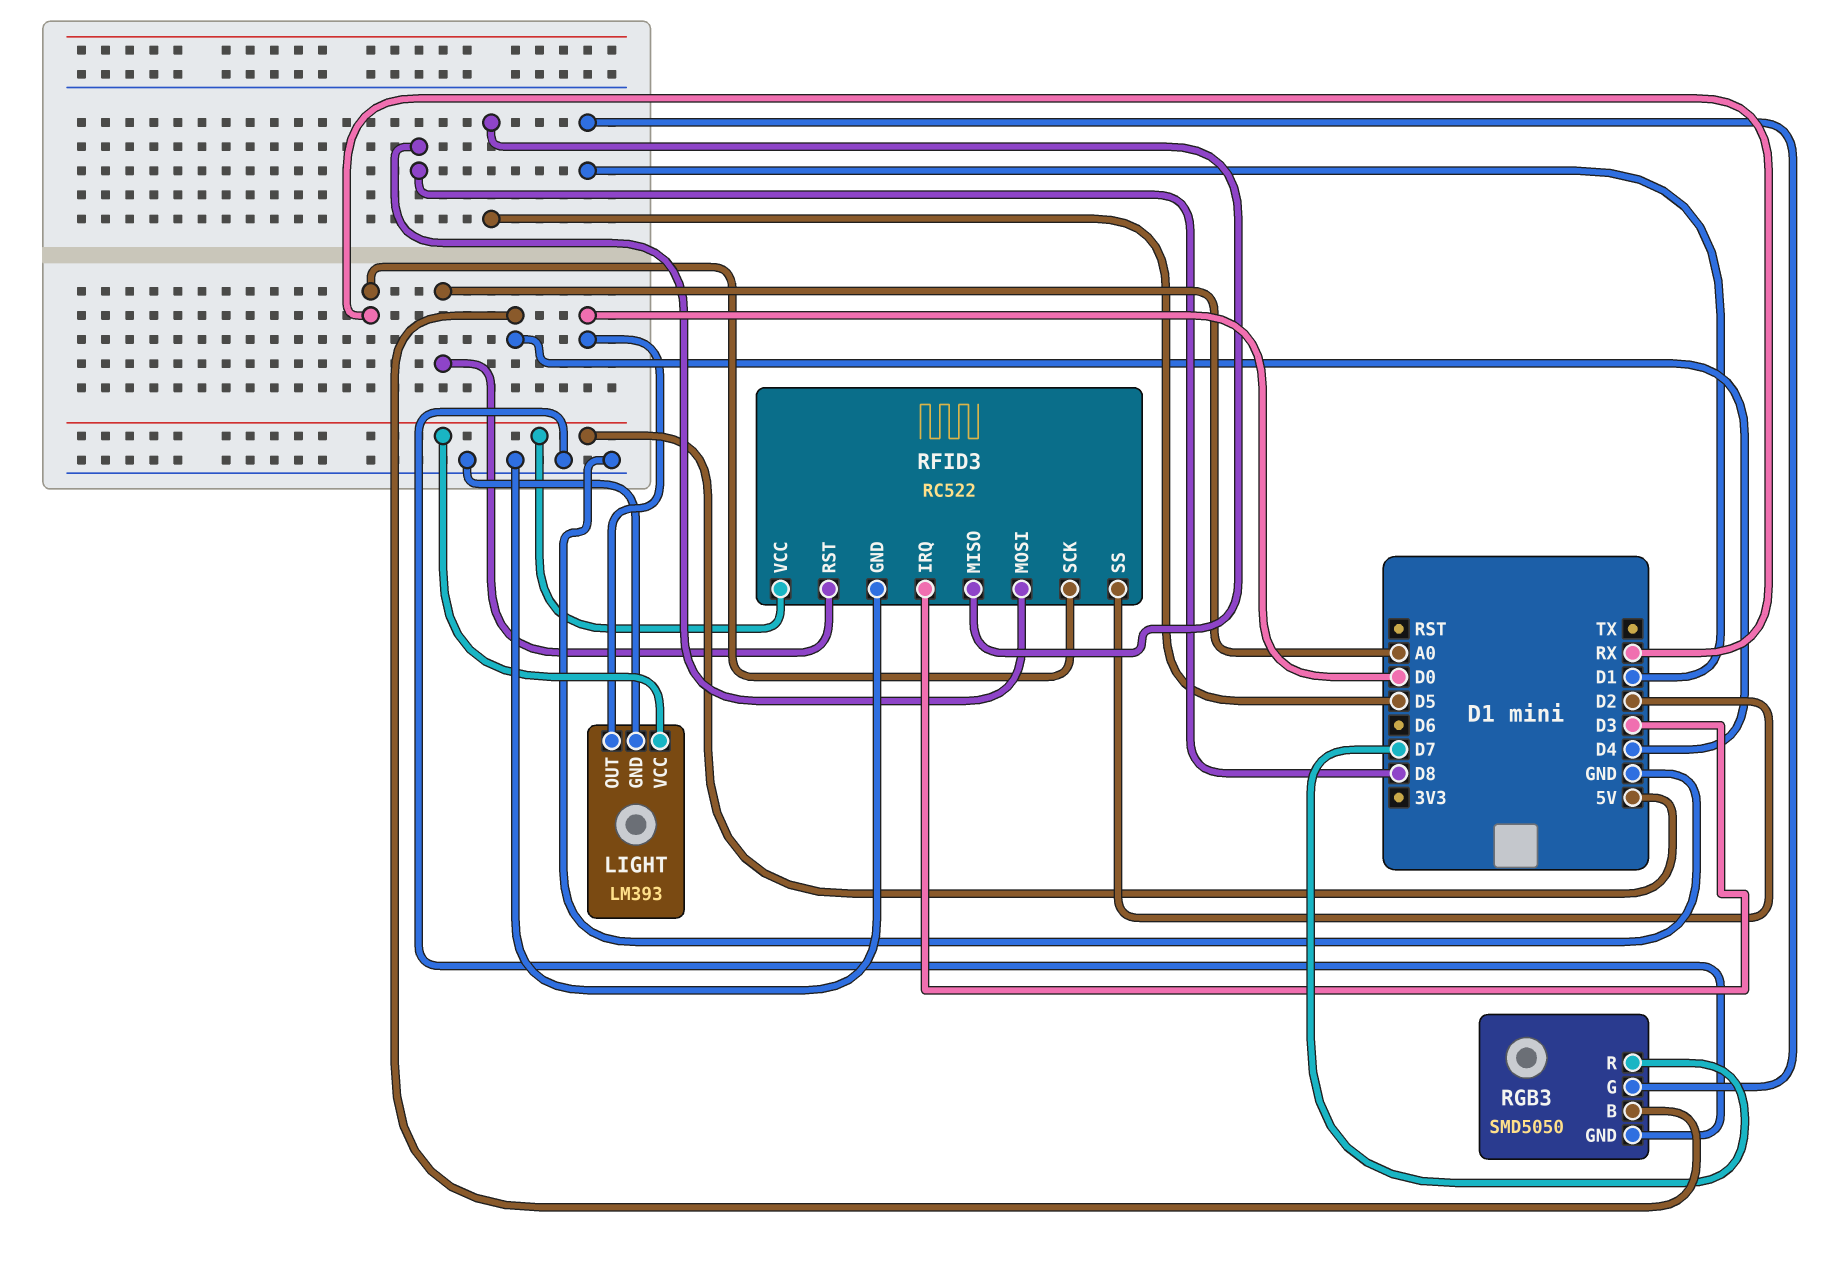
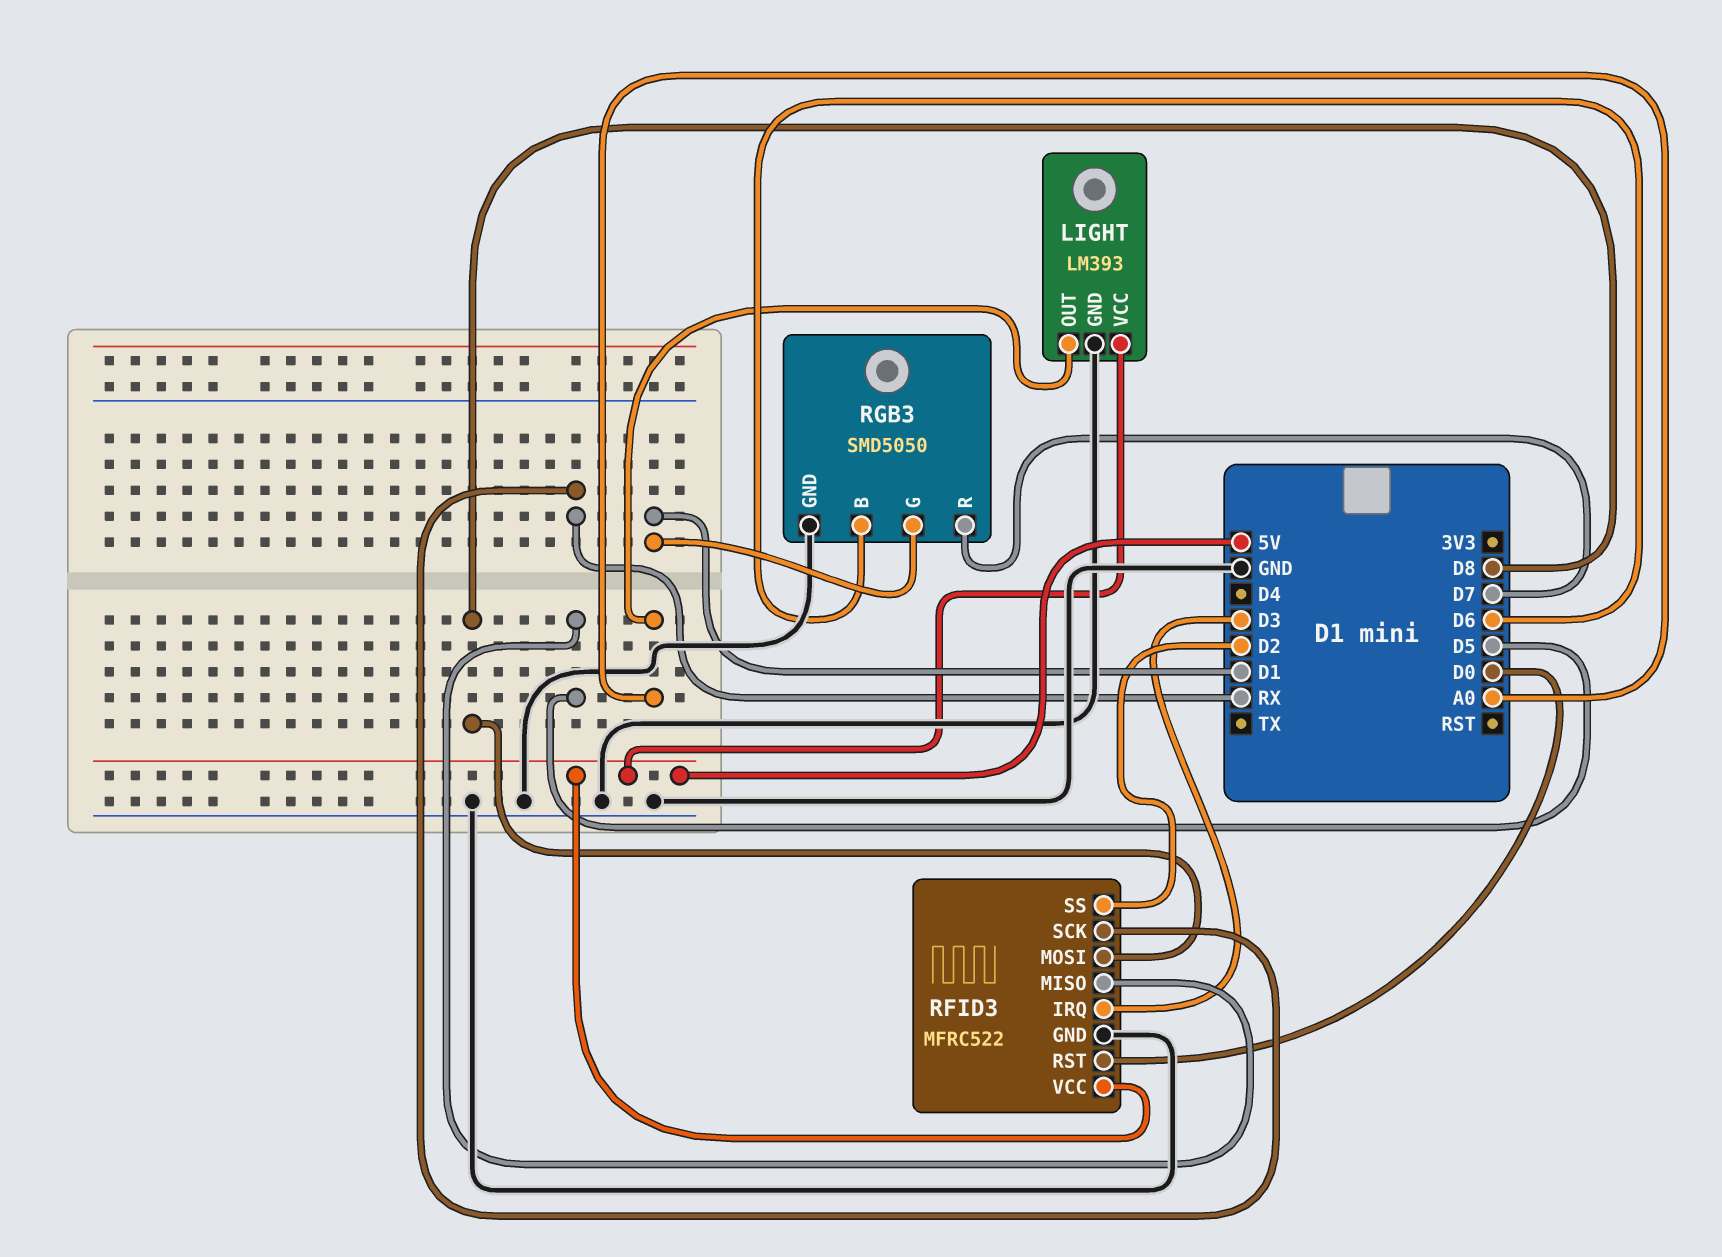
LIGHT pin OUT: D0 -> A0
RFID3: RC522 -> MFRC522
RFID3 pin RST: A0 -> D0
RGB3 pin B: D4 -> D6

